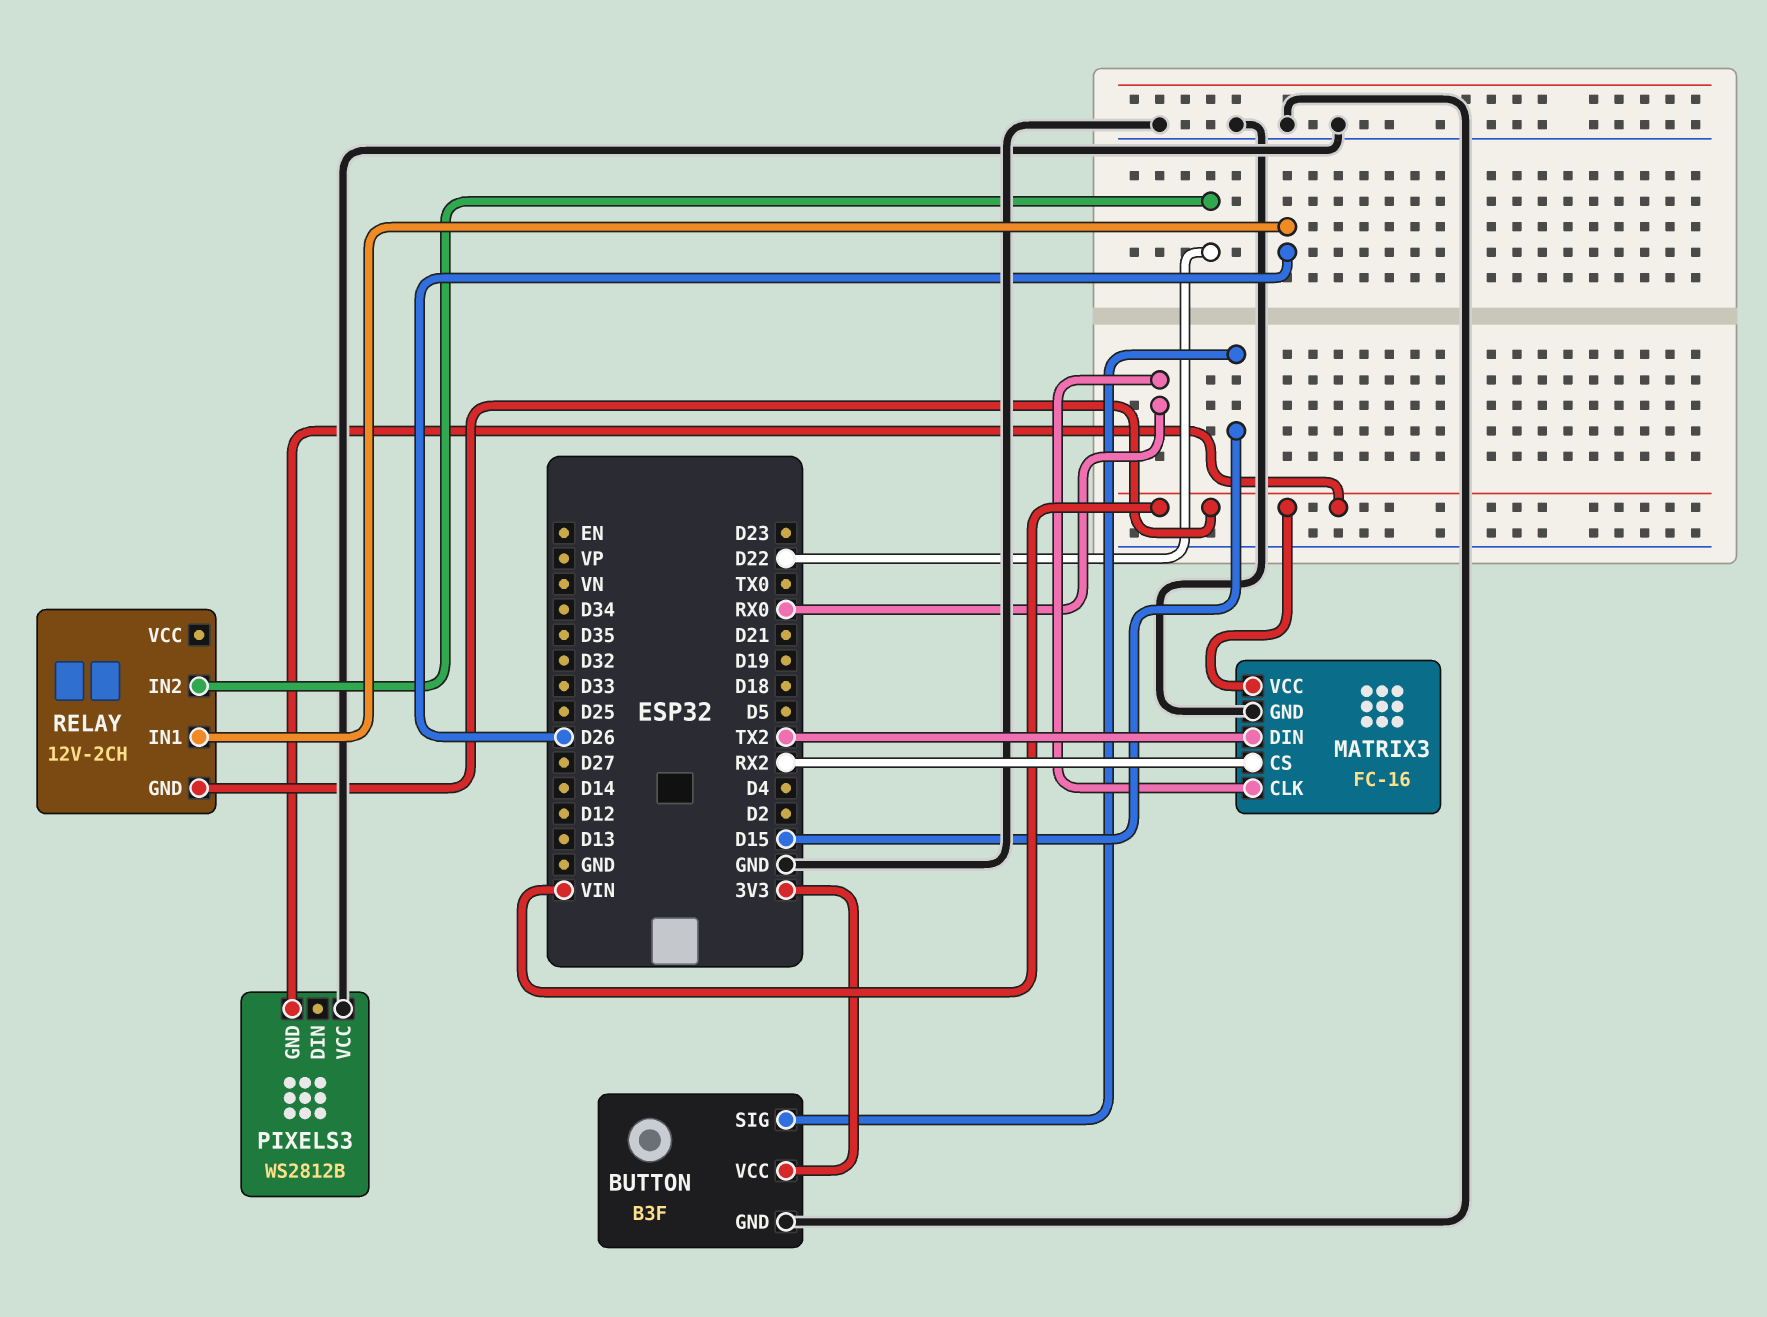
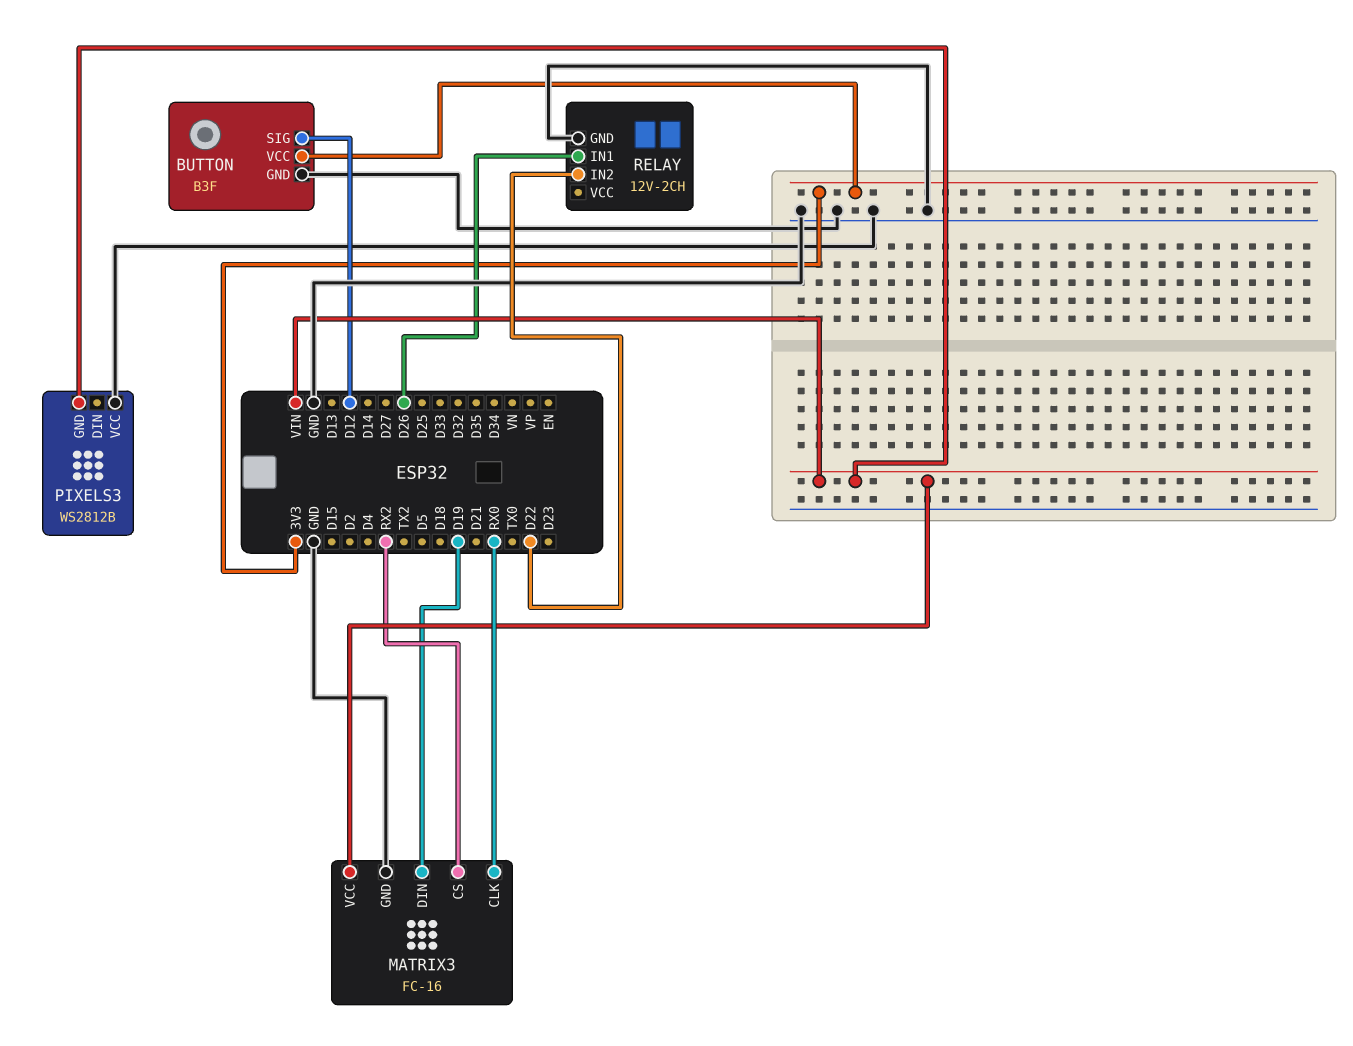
BUTTON pin SIG: D15 -> D12
MATRIX3 pin DIN: TX2 -> D19
RELAY pin GND: VIN -> GND

